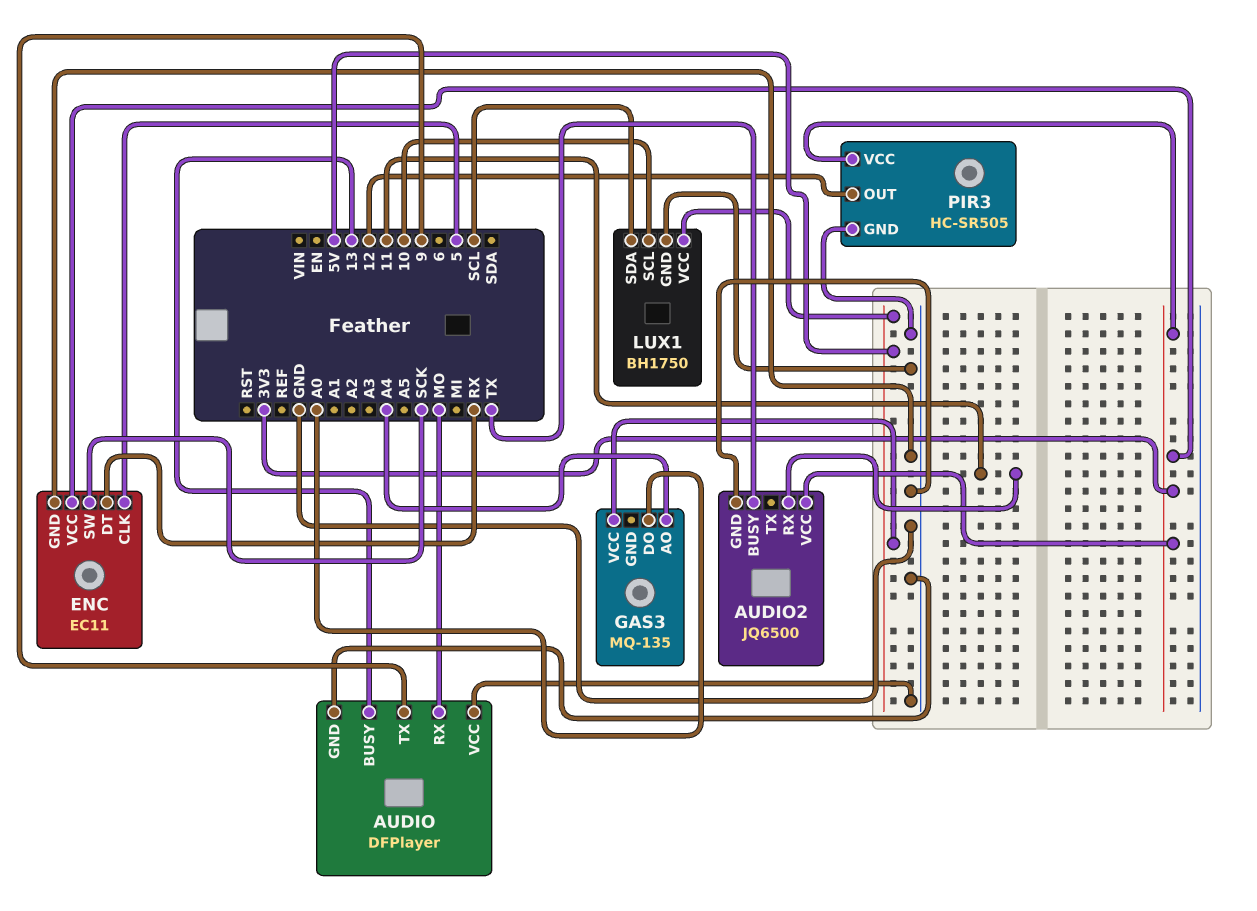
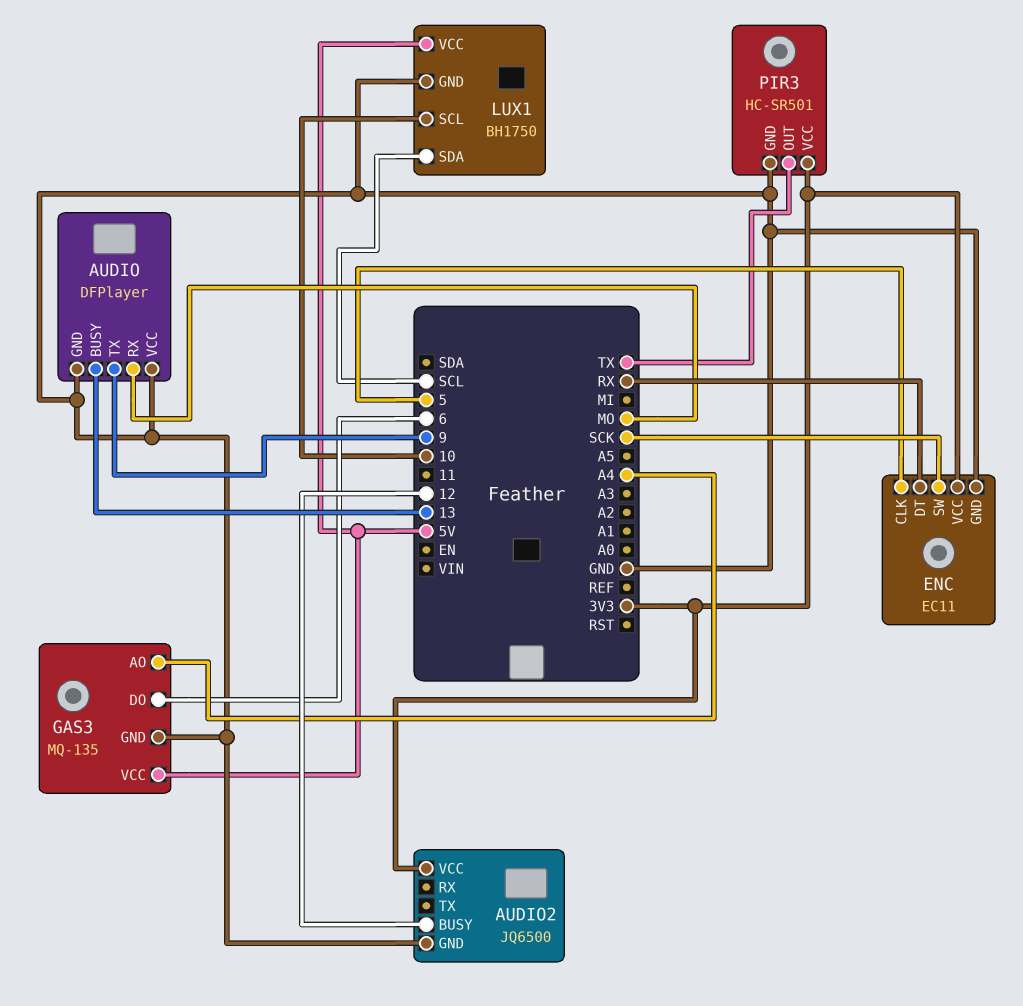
AUDIO2 pin BUSY: TX -> 12
AUDIO2 pin RX: 11 -> none
GAS3 pin DO: A0 -> 6
GAS3 pin GND: none -> GND
PIR3: HC-SR505 -> HC-SR501
PIR3 pin OUT: 12 -> TX

